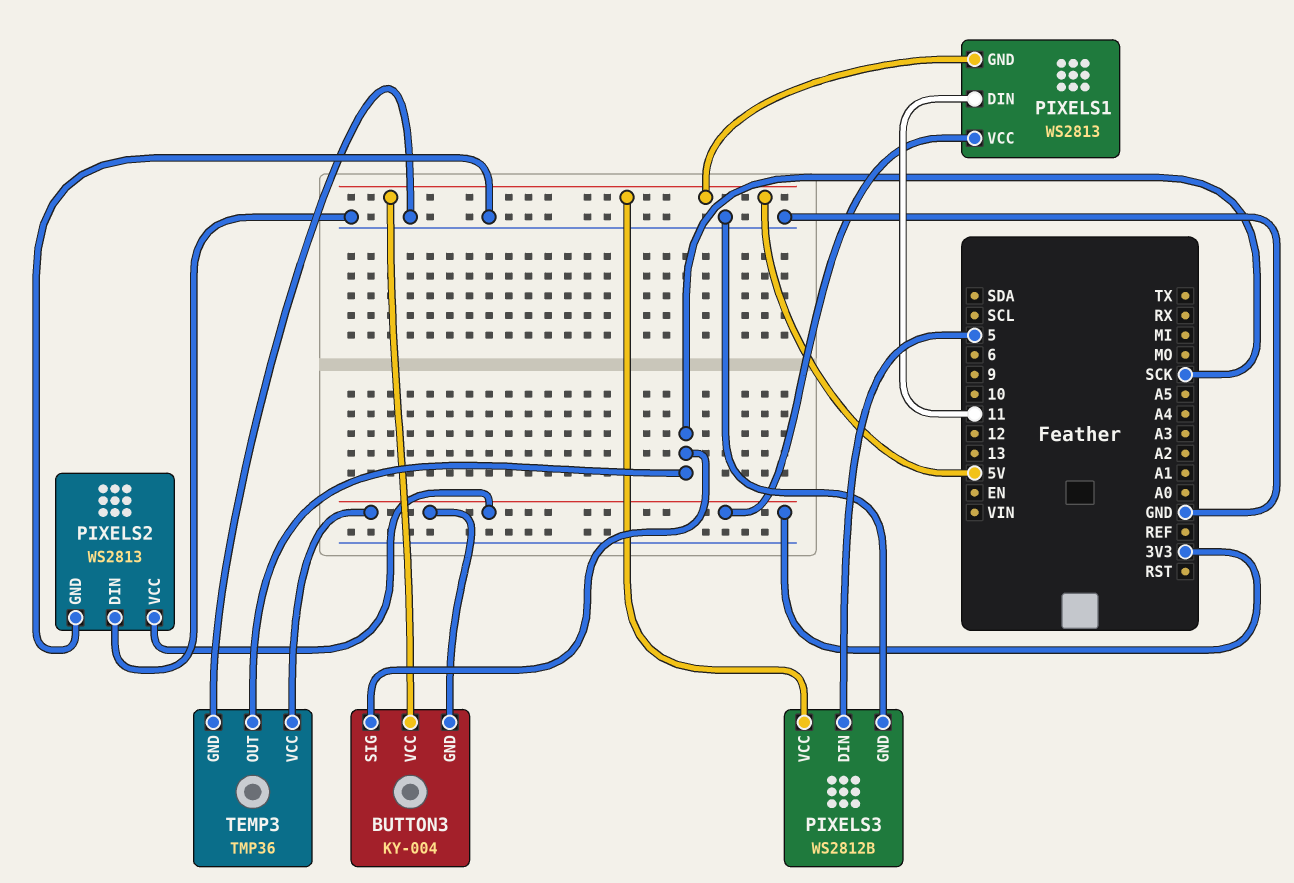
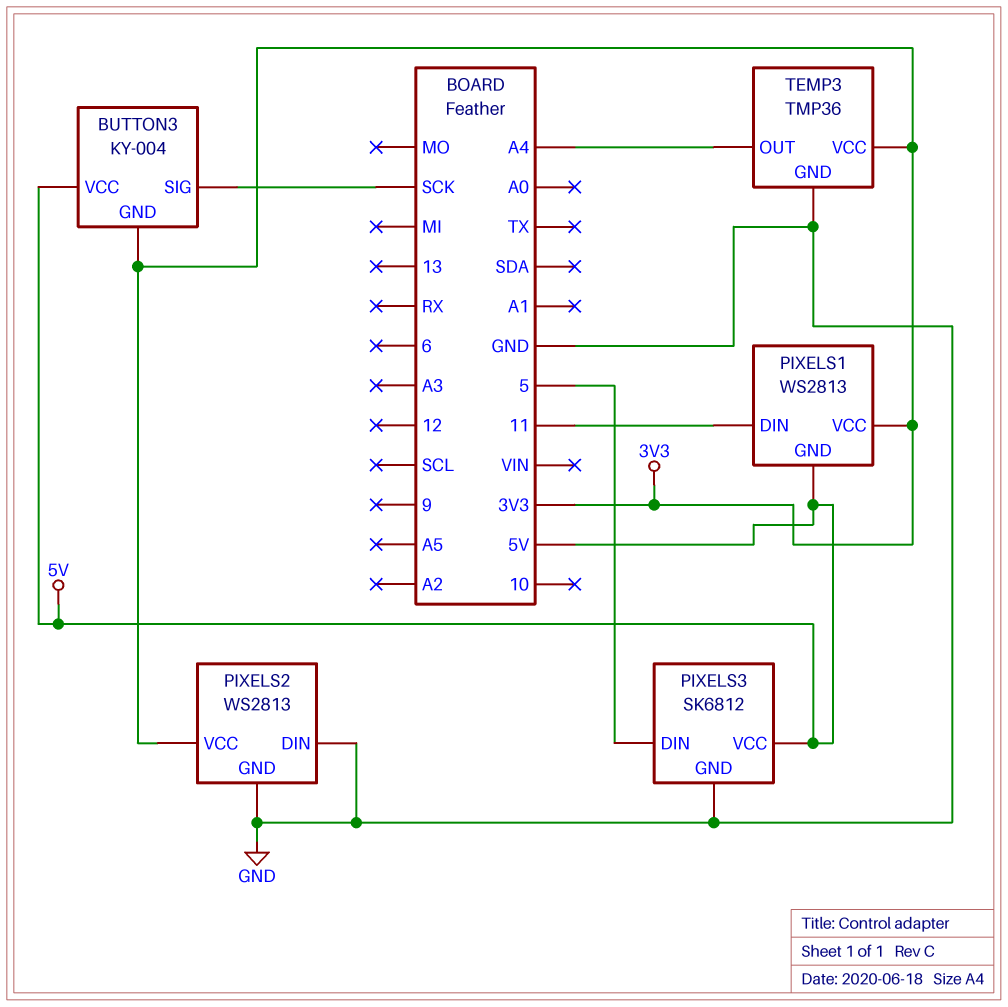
PIXELS3: WS2812B -> SK6812
TEMP3 pin OUT: SCK -> A4

